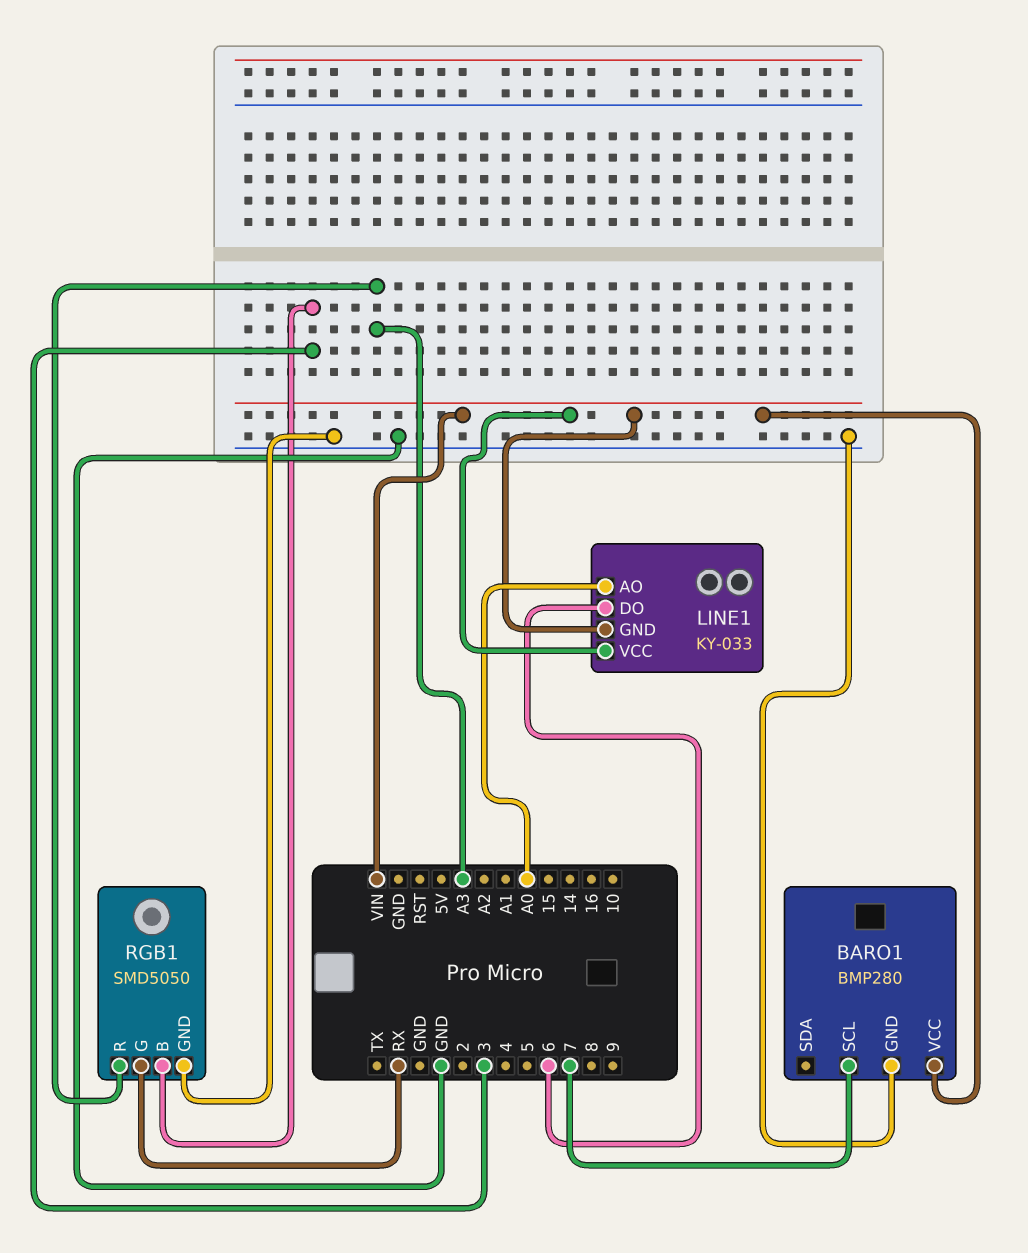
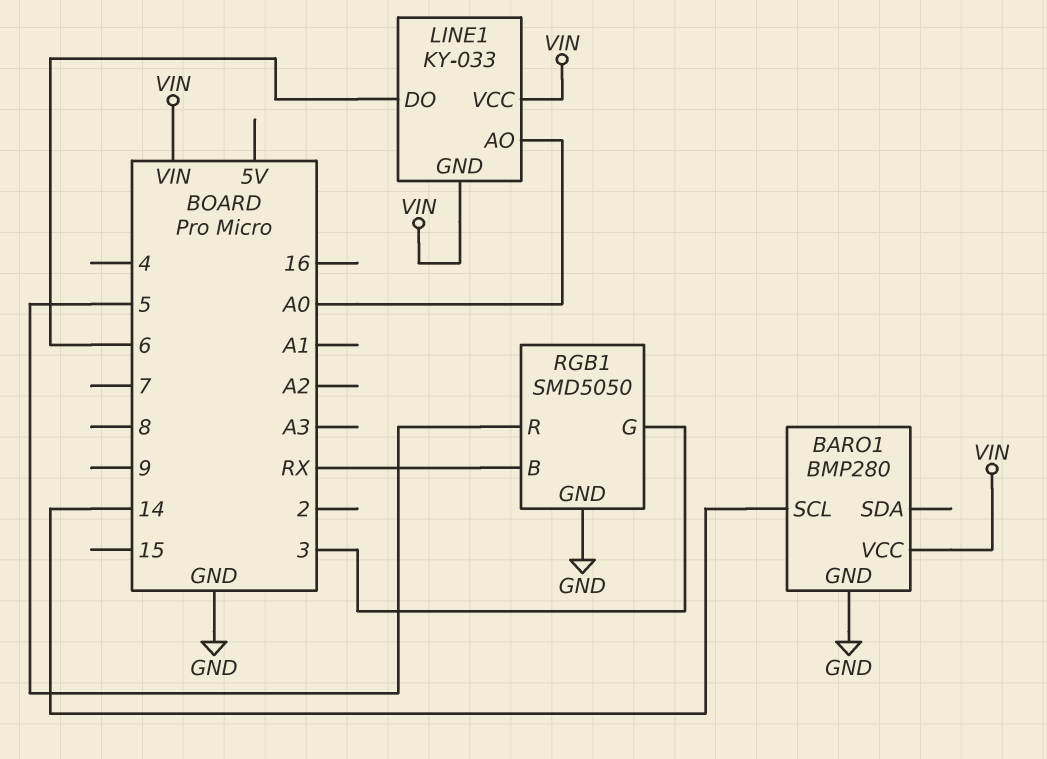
BARO1 pin SCL: 7 -> 14
RGB1 pin B: 3 -> RX
RGB1 pin G: RX -> 3
RGB1 pin R: A3 -> 5

